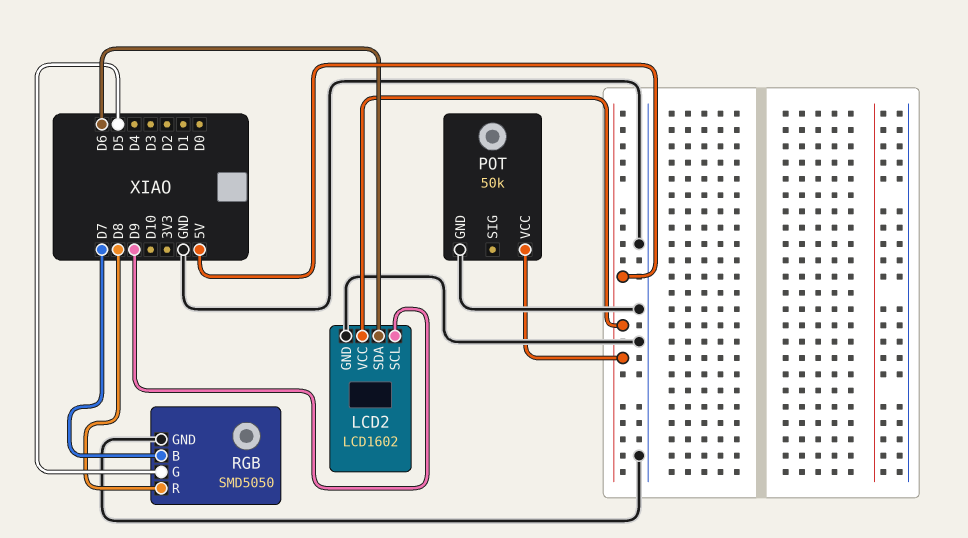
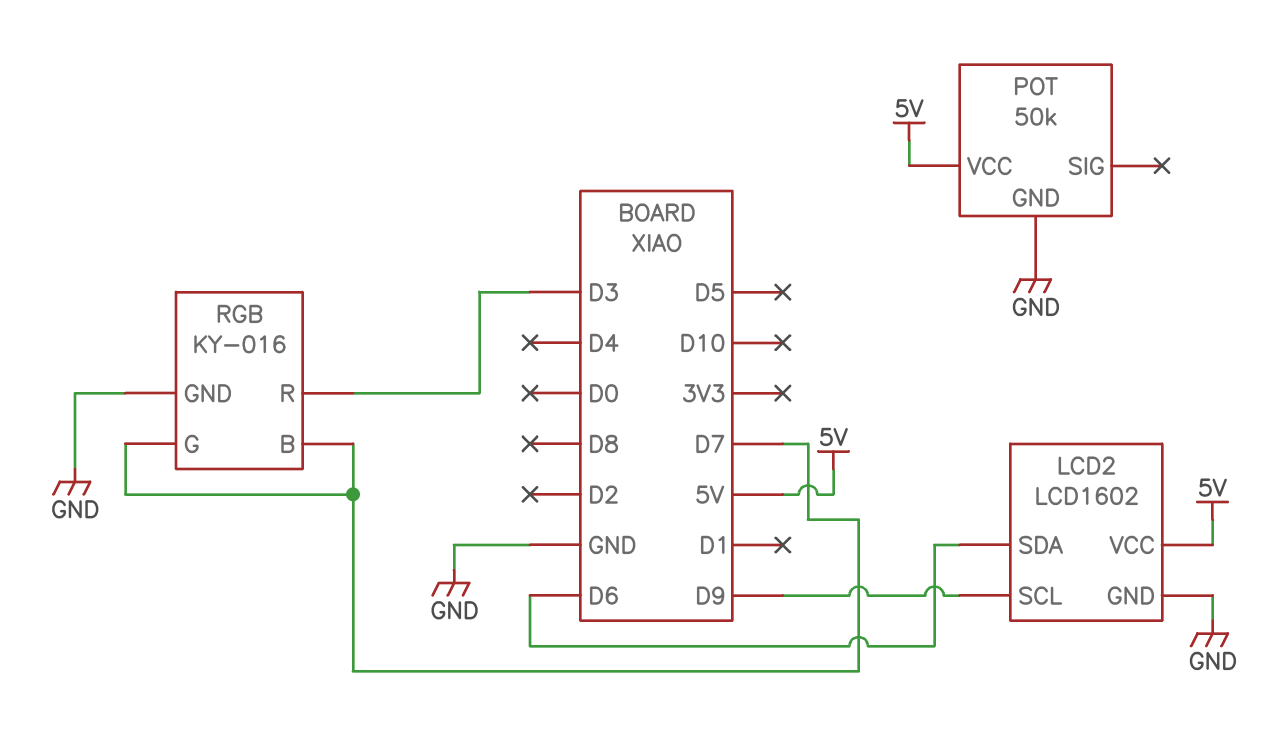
RGB: SMD5050 -> KY-016
RGB pin G: D5 -> D7
RGB pin R: D8 -> D3

